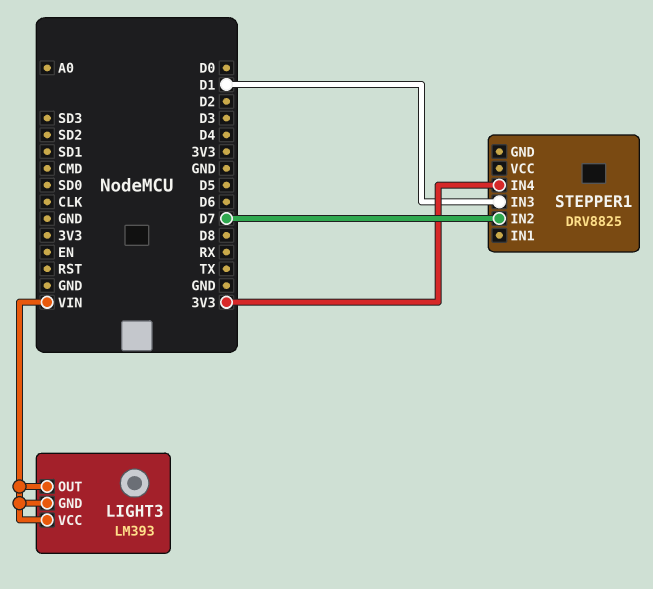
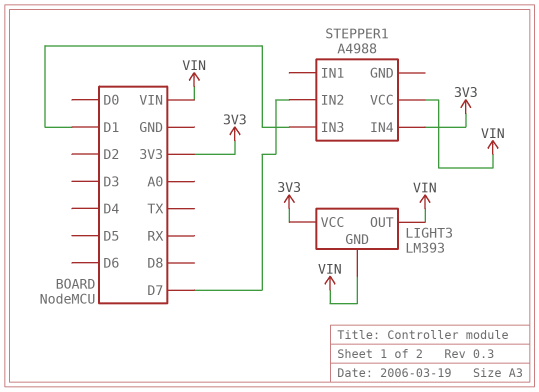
LIGHT3 pin VCC: VIN -> 3V3
STEPPER1: DRV8825 -> A4988
STEPPER1 pin VCC: none -> VIN

